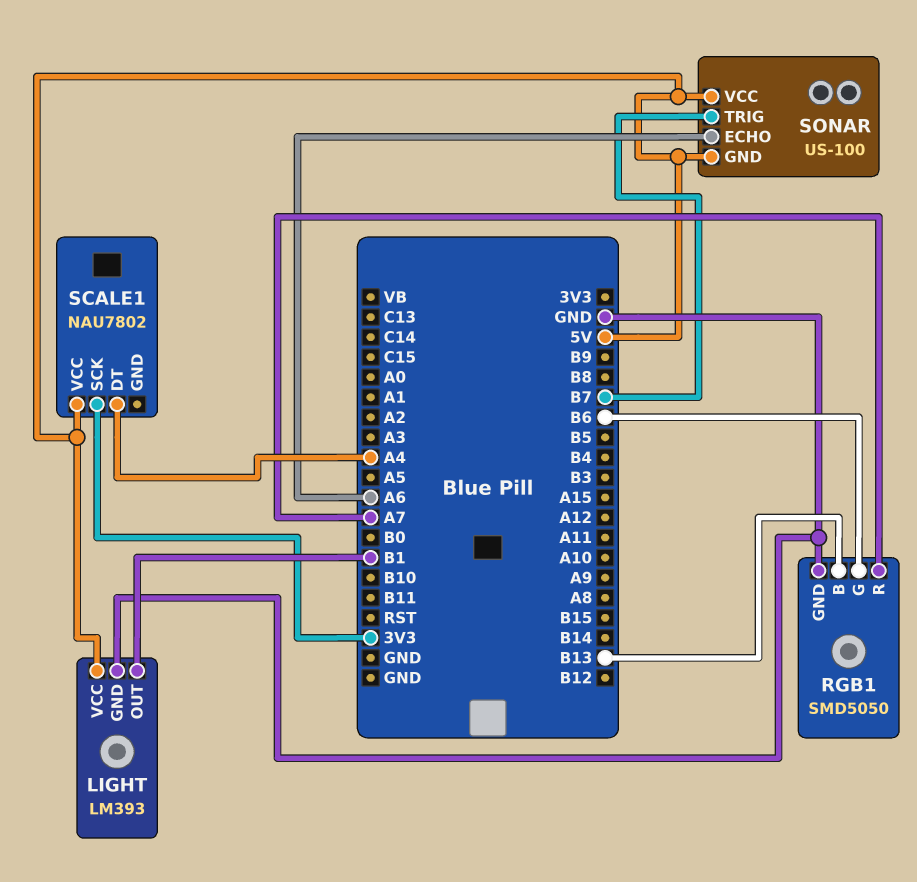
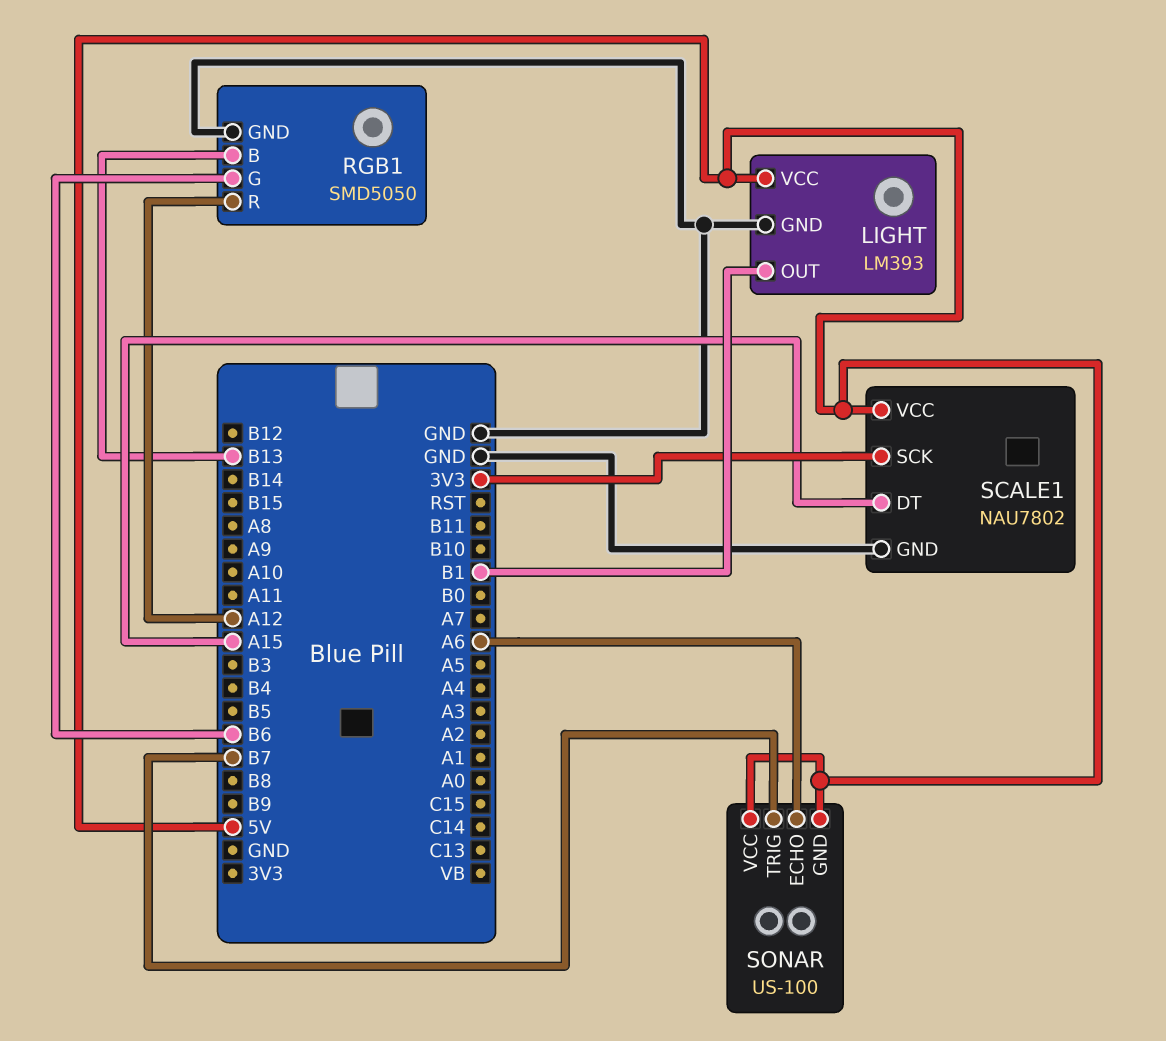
RGB1 pin R: A7 -> A12
SCALE1 pin DT: A4 -> A15
SCALE1 pin GND: none -> GND

